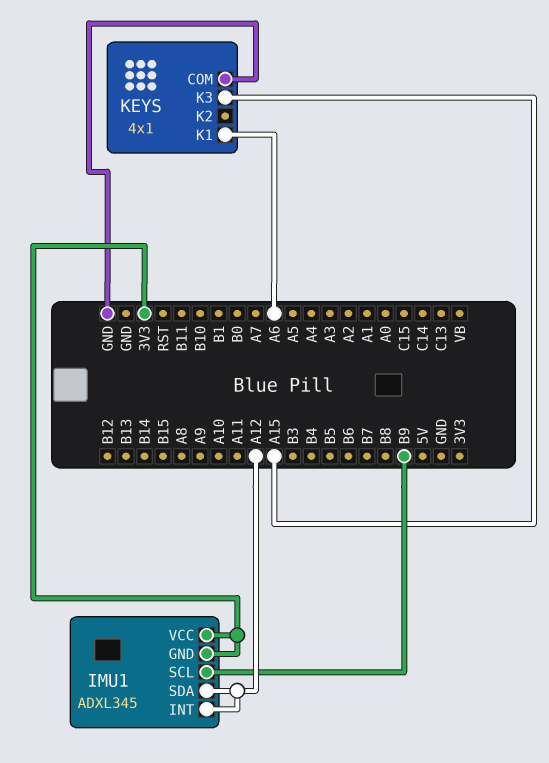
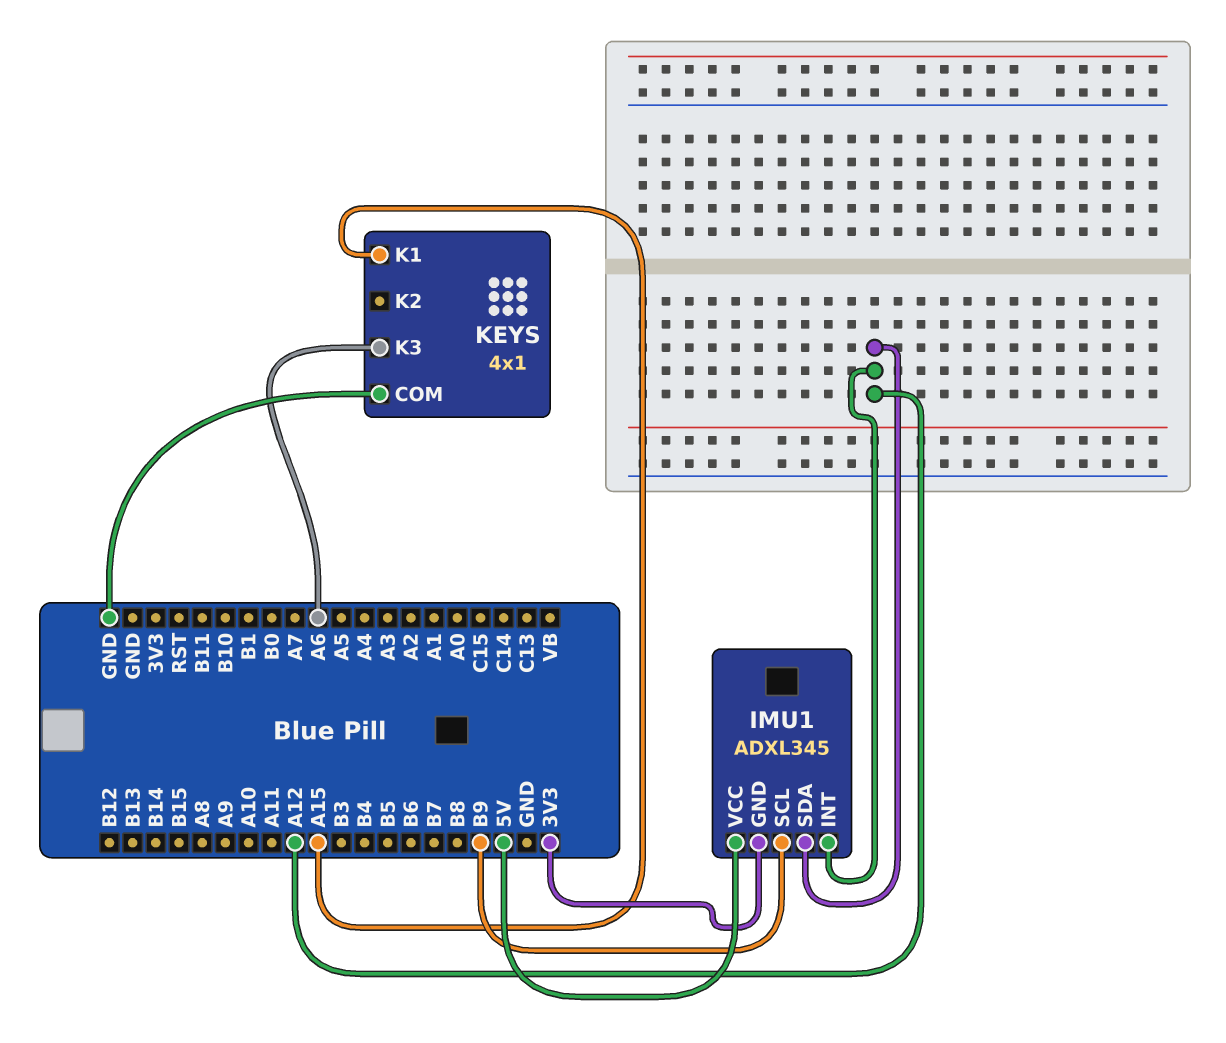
IMU1 pin VCC: 3V3 -> 5V
KEYS pin K1: A6 -> A15
KEYS pin K3: A15 -> A6

